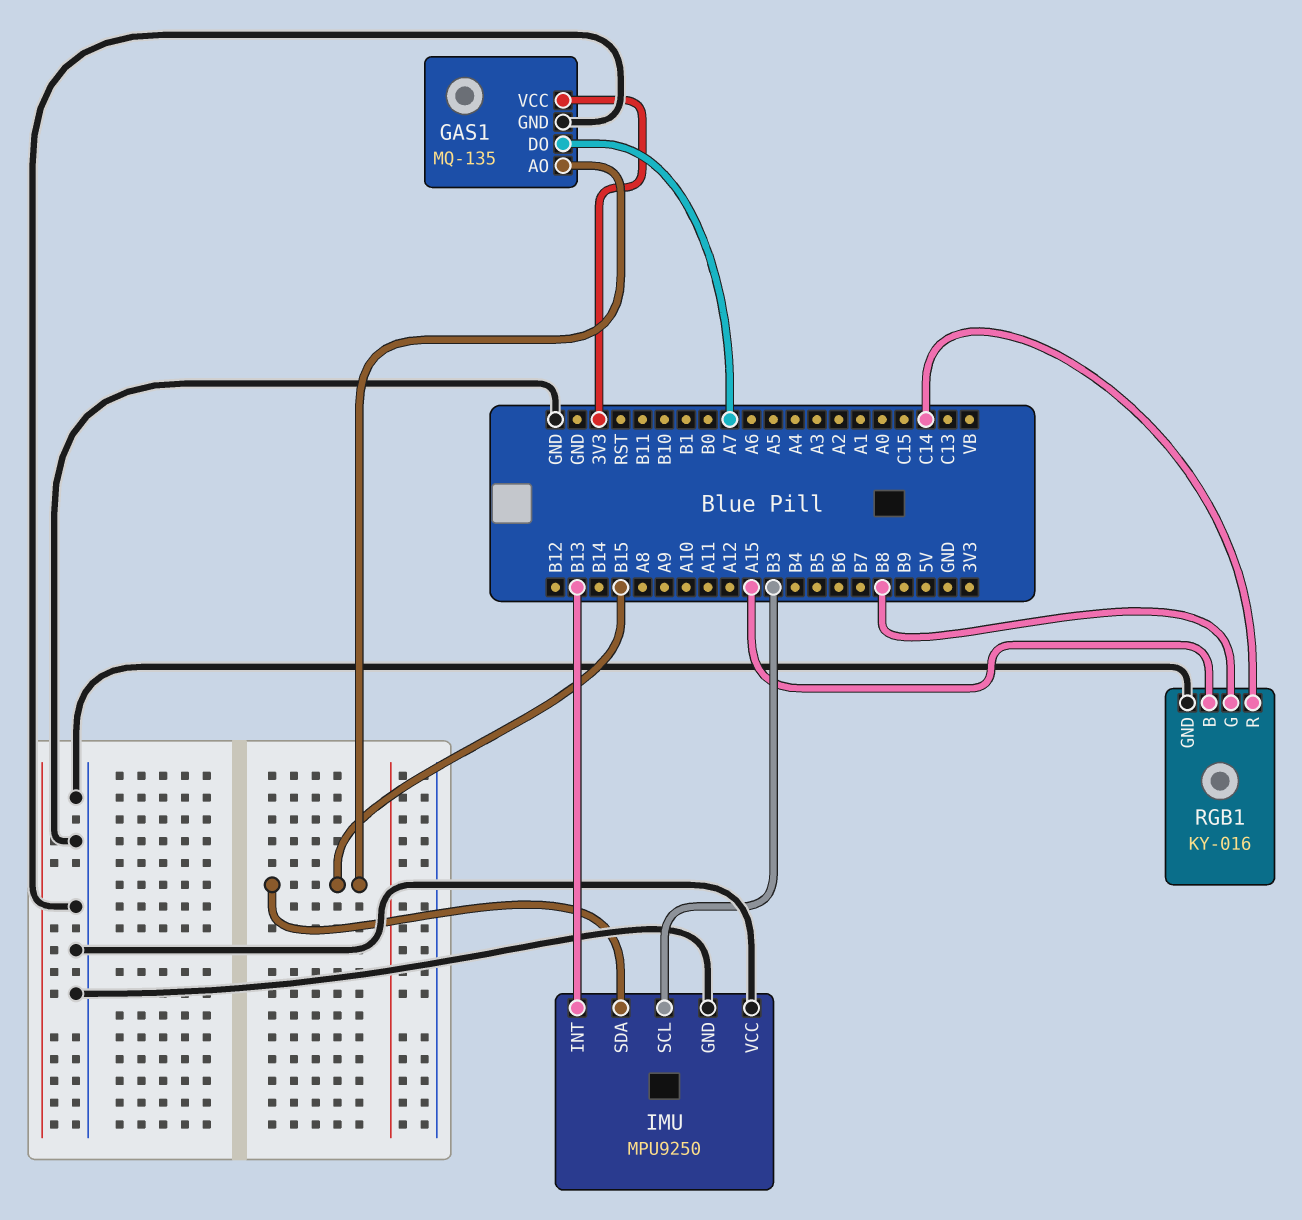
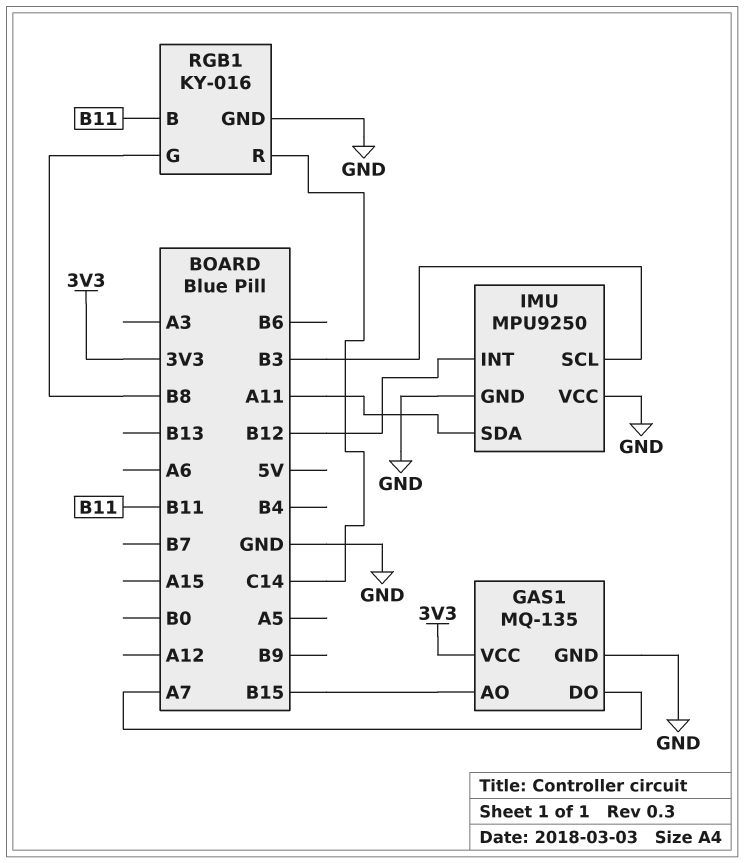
IMU pin INT: B13 -> B12
IMU pin SDA: B15 -> A11
RGB1 pin B: A15 -> B11

